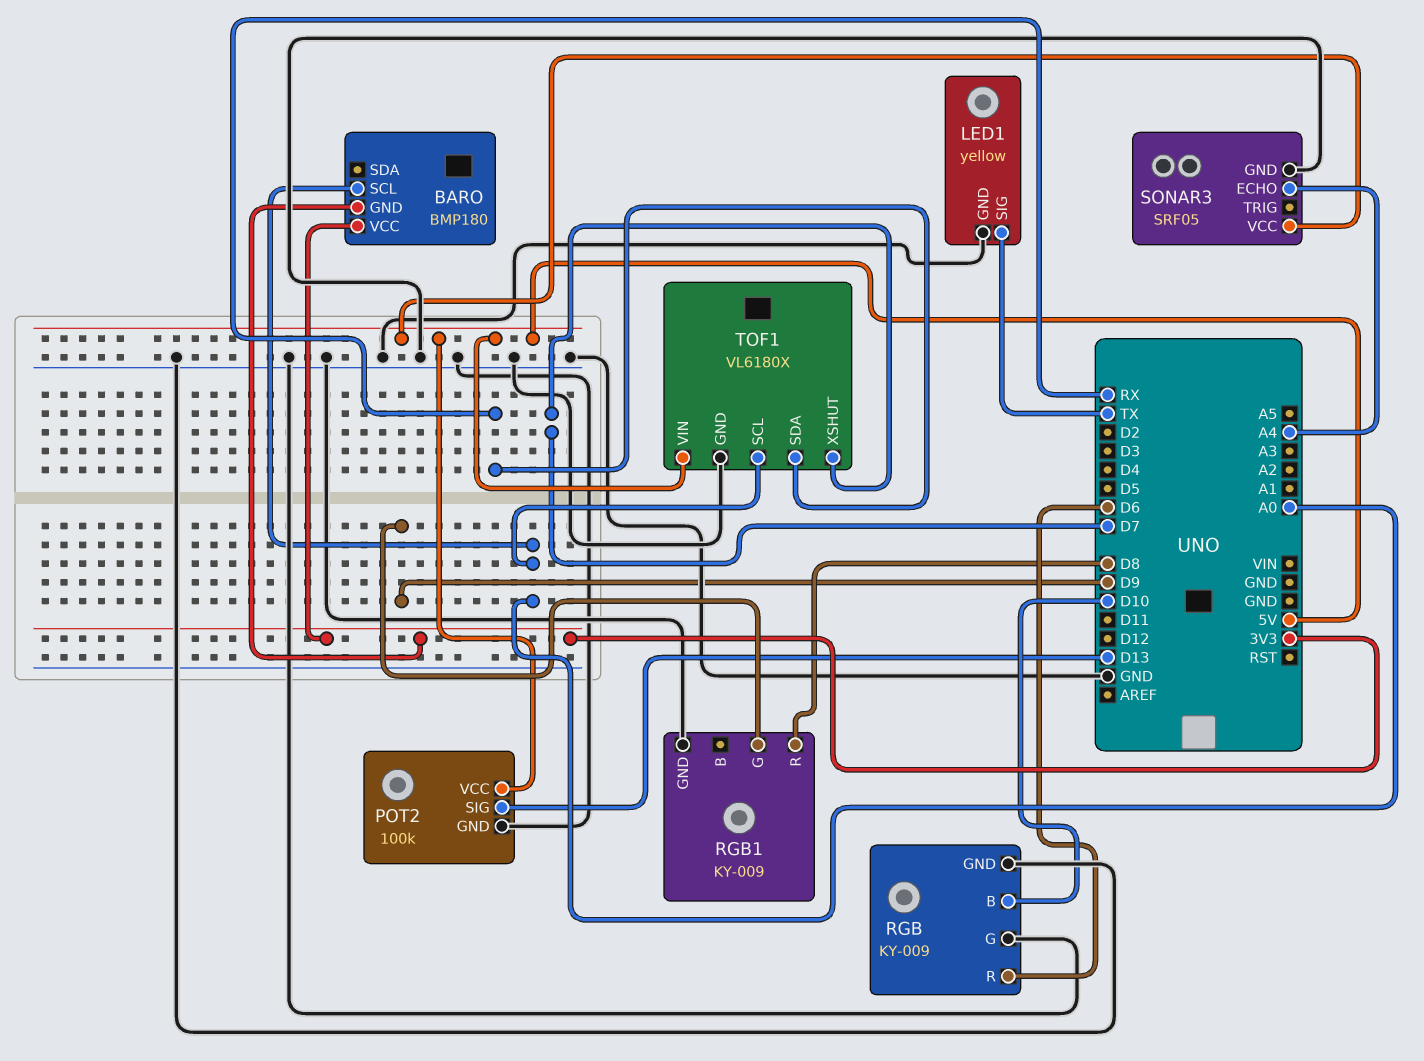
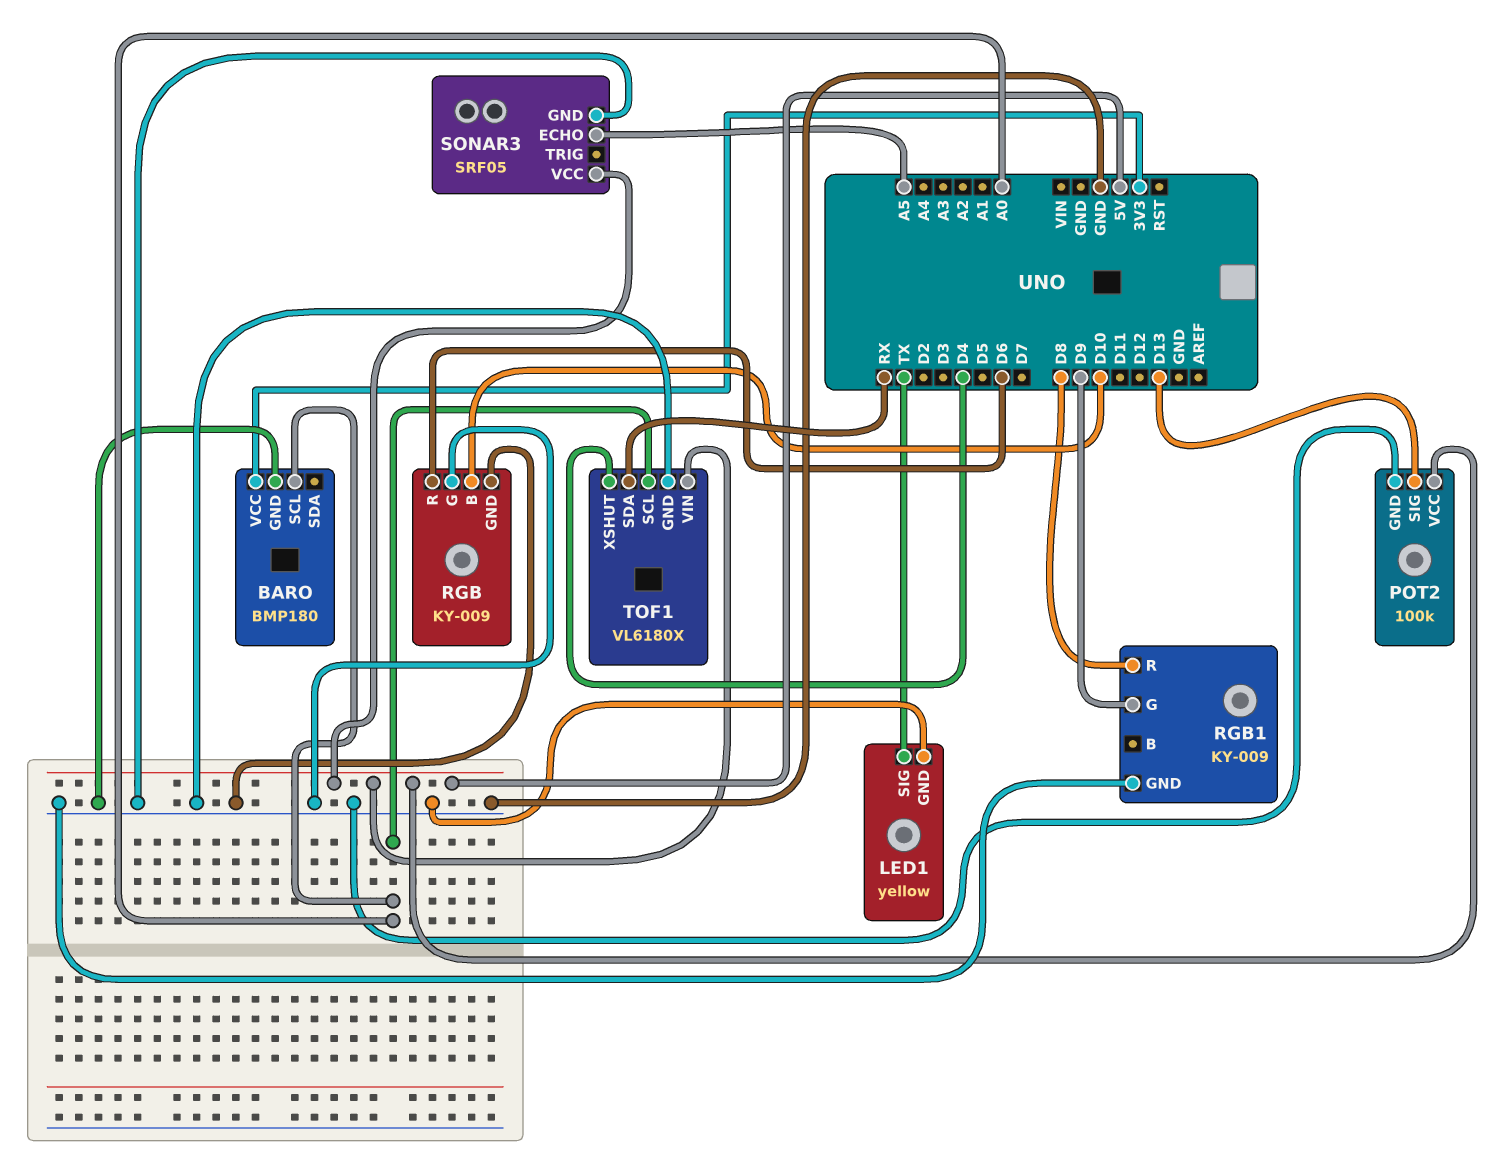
BARO pin GND: 3V3 -> GND
SONAR3 pin ECHO: A4 -> A5
TOF1 pin XSHUT: D7 -> D4

